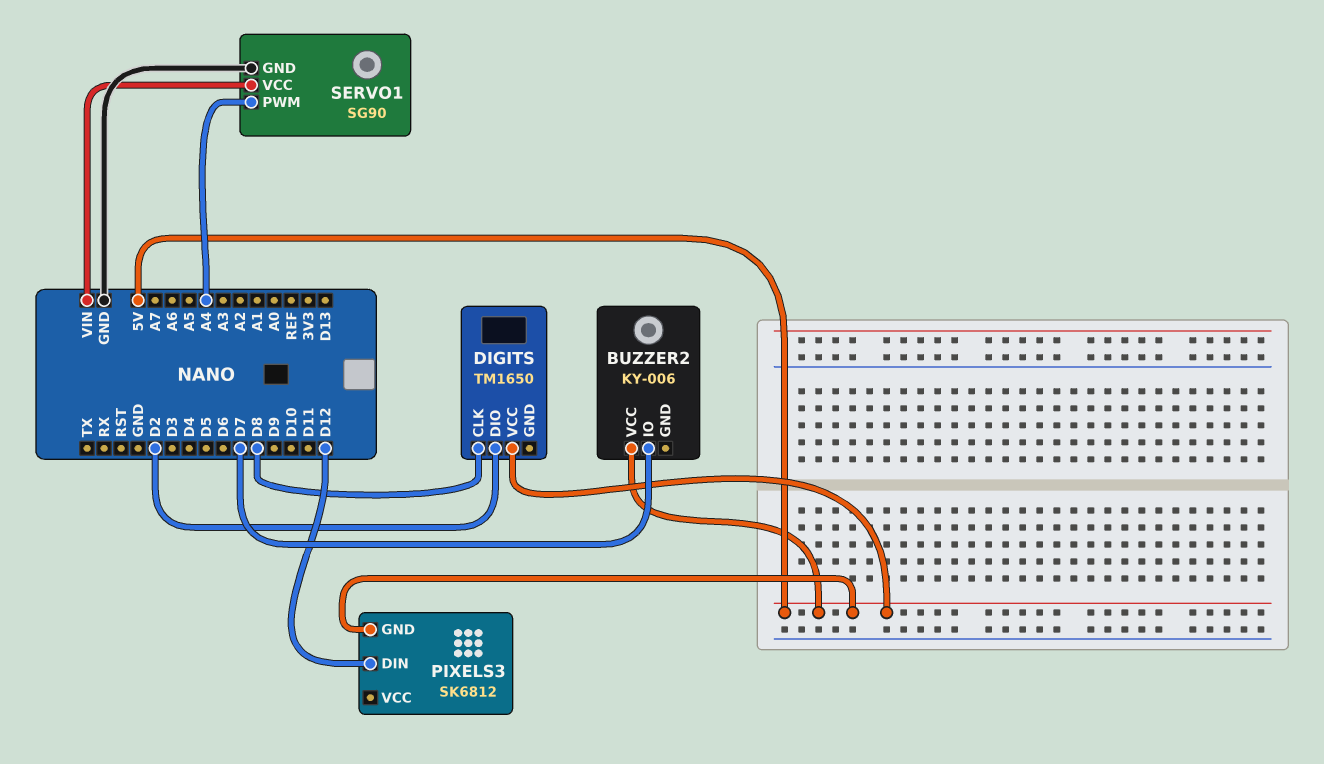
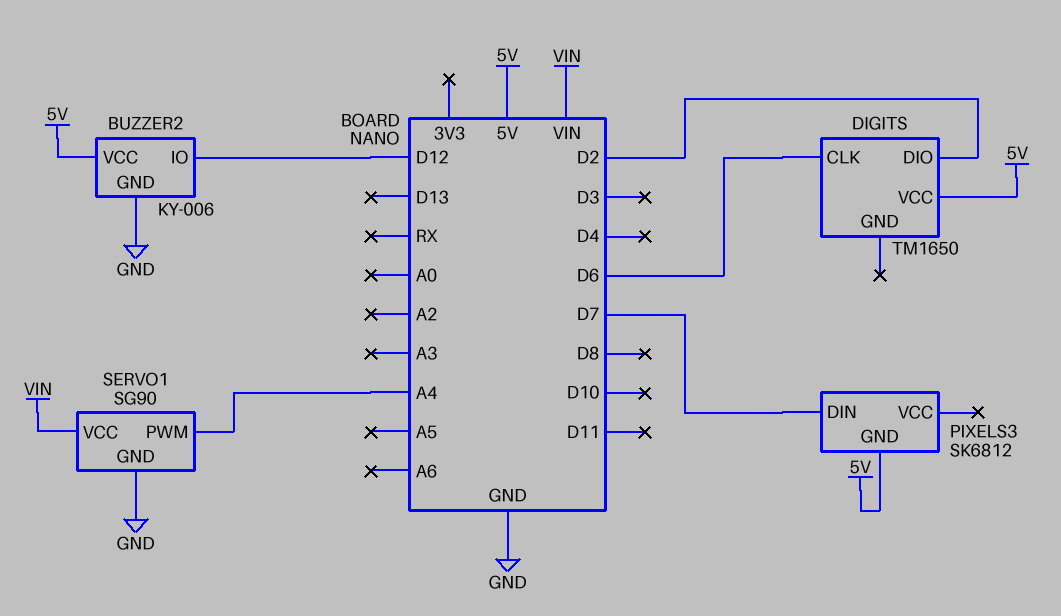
BUZZER2 pin GND: none -> GND
BUZZER2 pin IO: D7 -> D12
DIGITS pin CLK: D8 -> D6
PIXELS3 pin DIN: D12 -> D7

